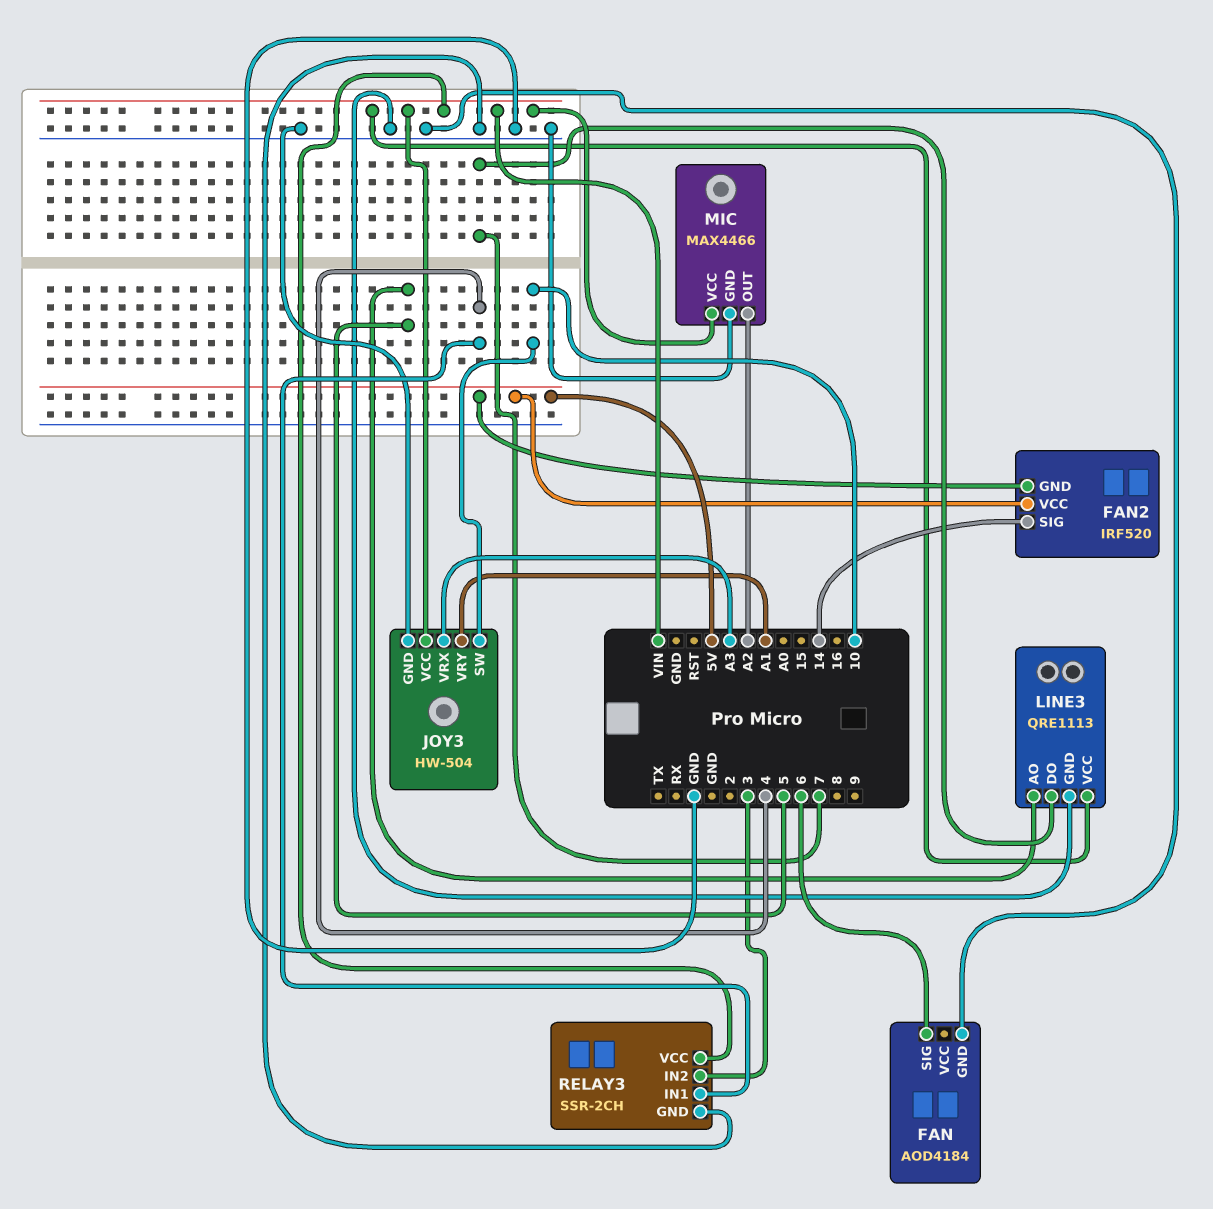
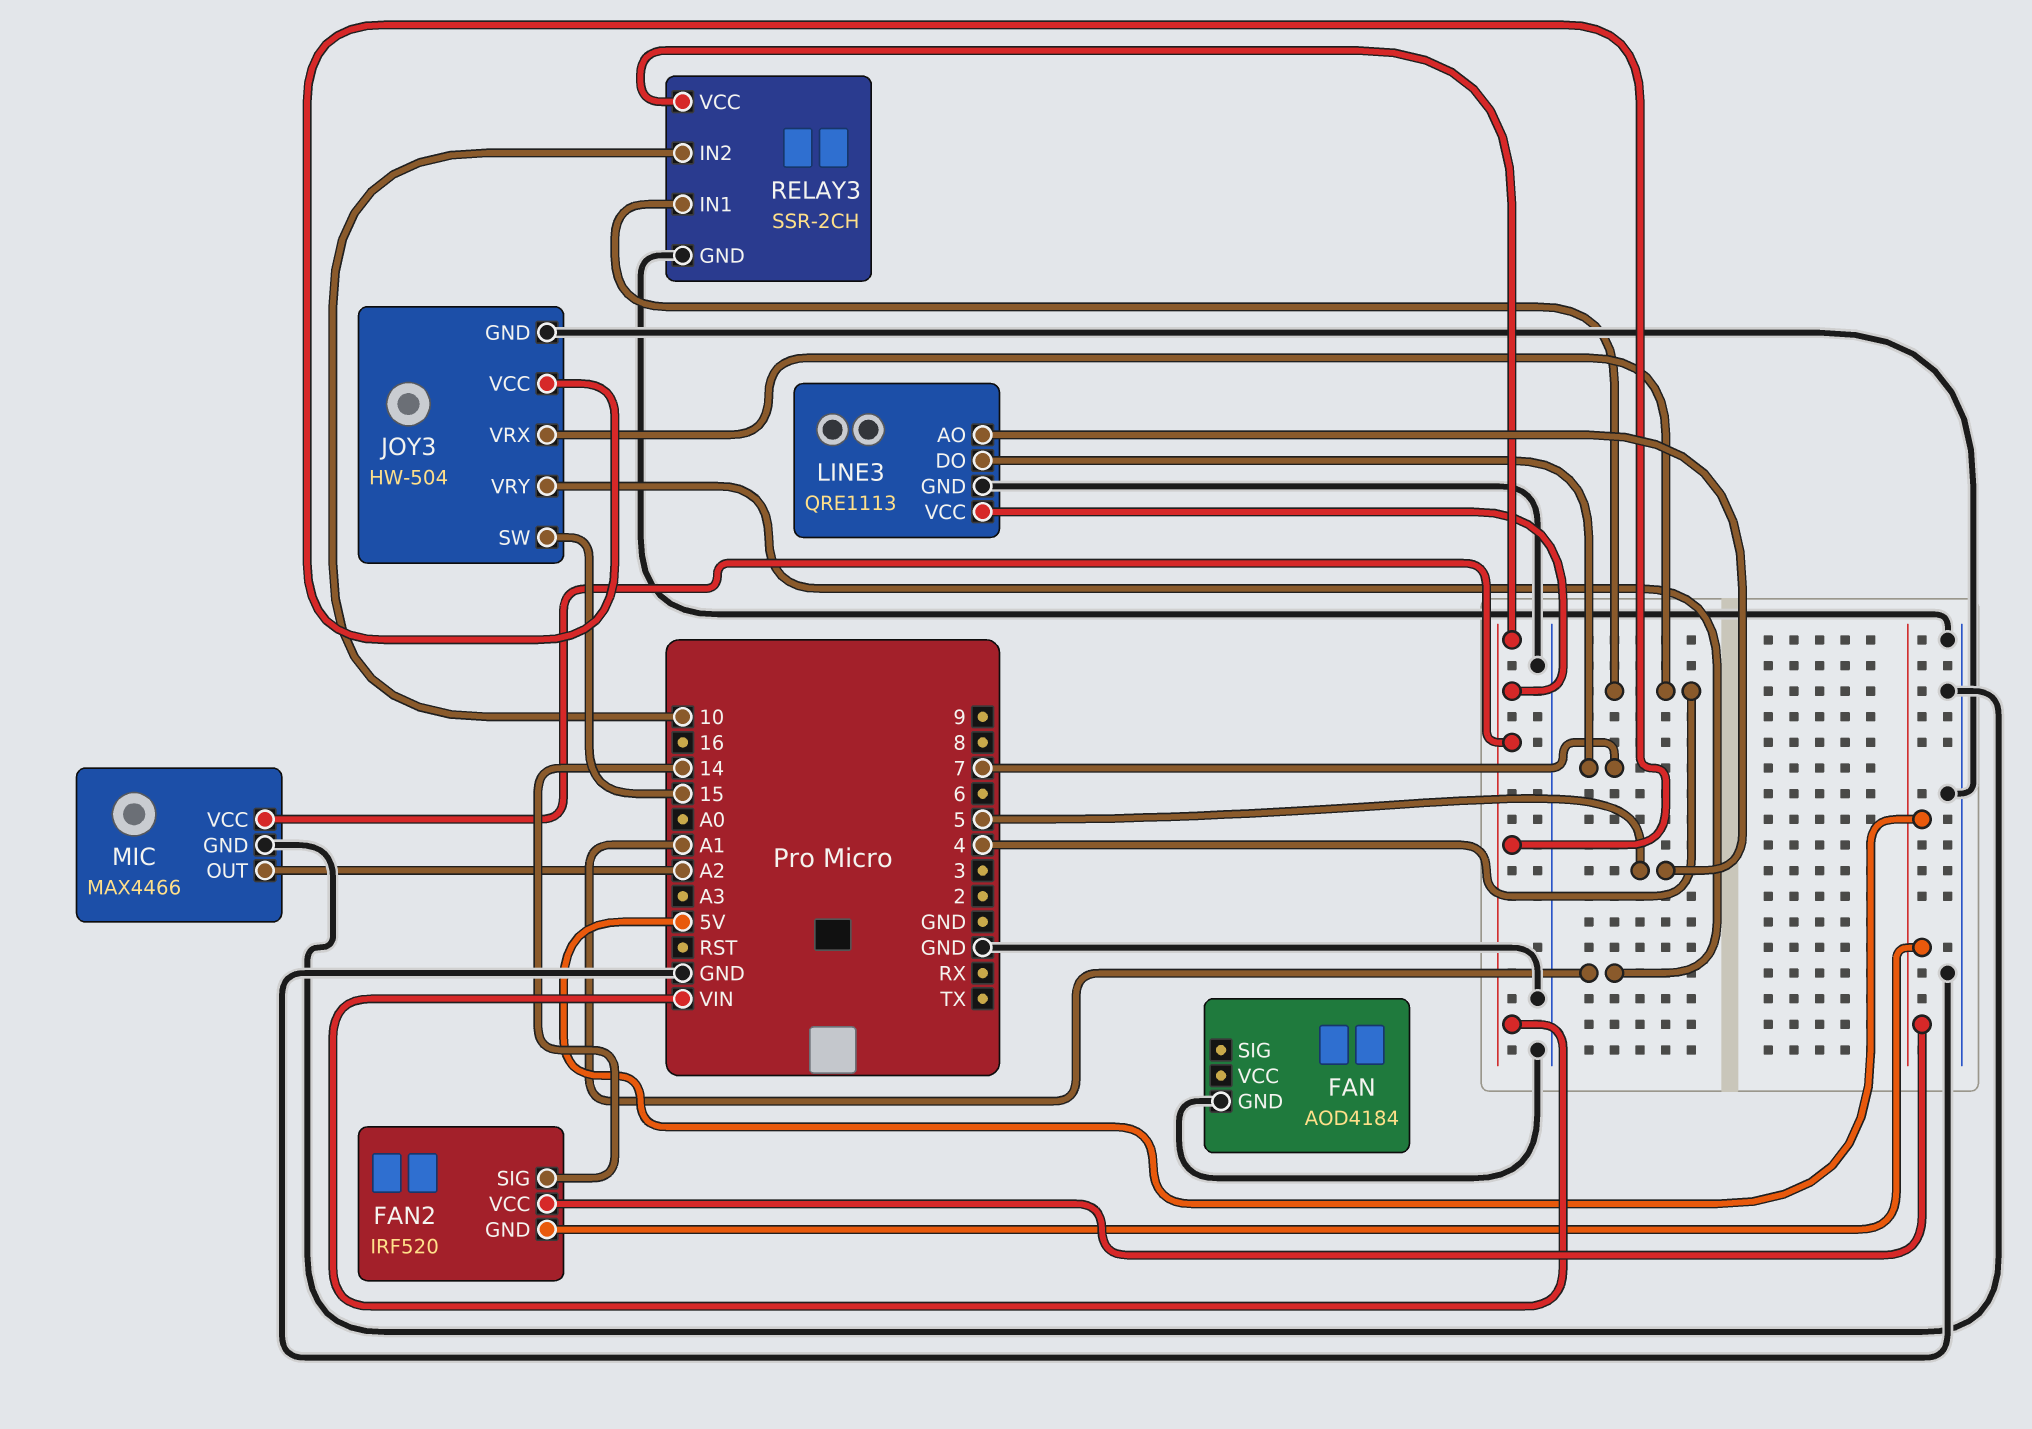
FAN pin SIG: 6 -> none
JOY3 pin SW: 10 -> 15
JOY3 pin VRX: A3 -> 4
RELAY3 pin IN2: 3 -> 10

